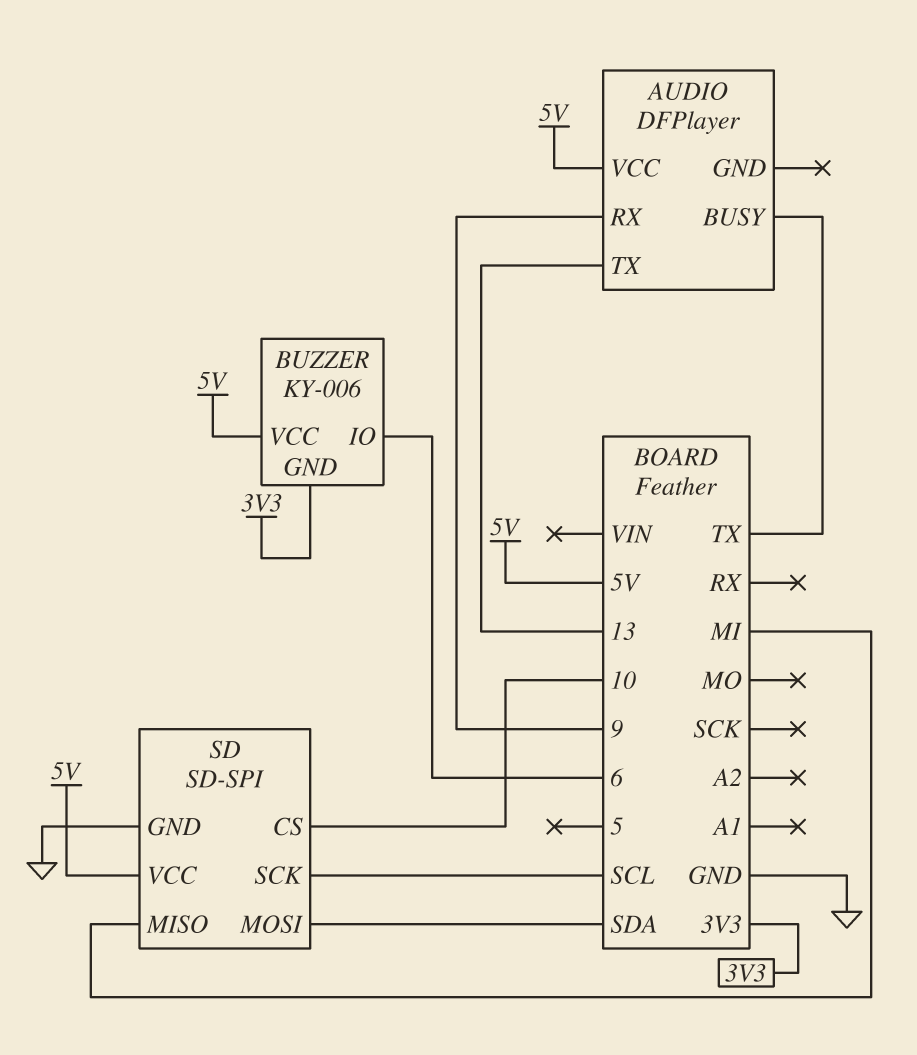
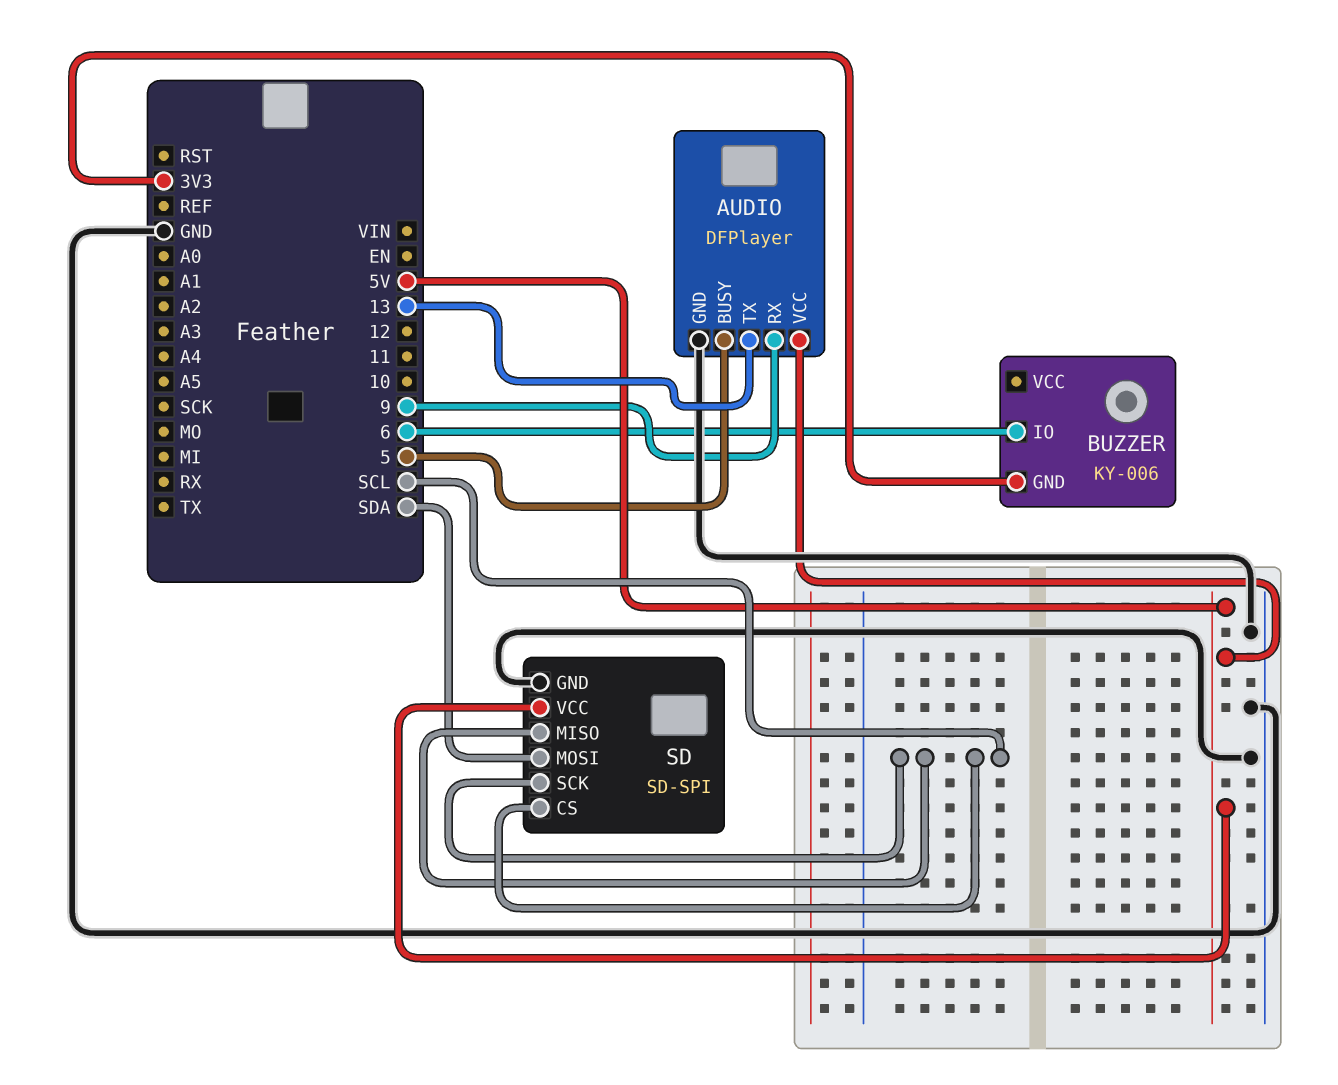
AUDIO pin BUSY: TX -> 5
AUDIO pin GND: none -> GND
BUZZER pin VCC: 5V -> none
SD pin CS: 10 -> SCL
SD pin MISO: MI -> SCL

